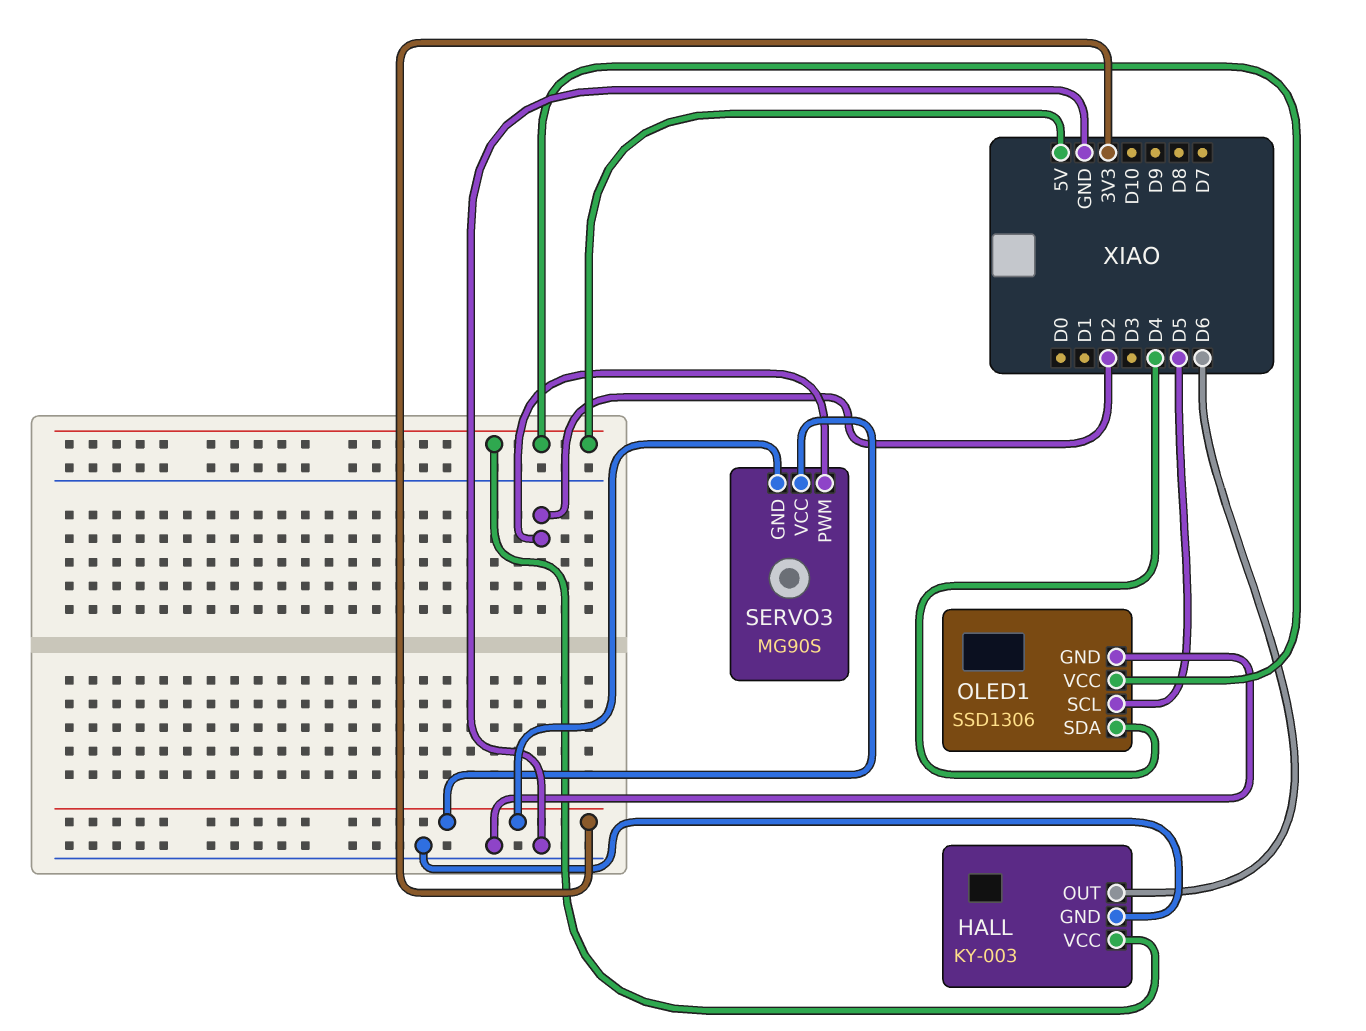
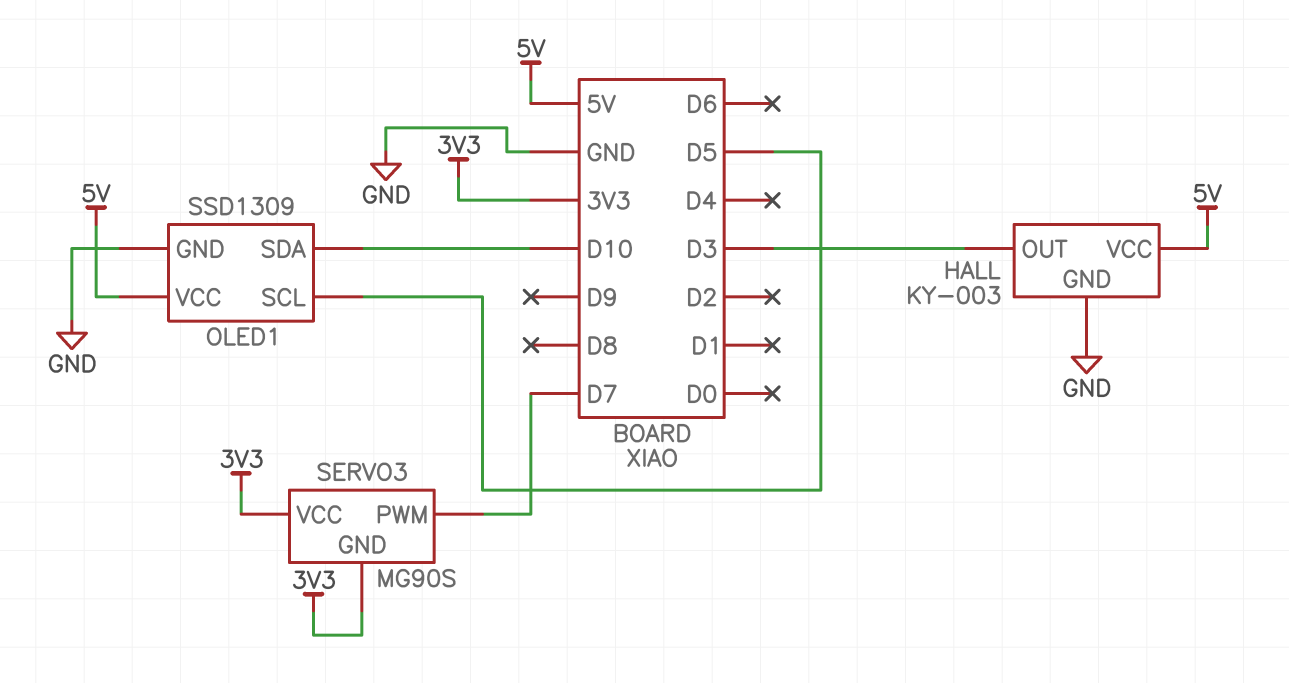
HALL pin OUT: D6 -> D3
OLED1: SSD1306 -> SSD1309
OLED1 pin SDA: D4 -> D10
SERVO3 pin PWM: D2 -> D7

